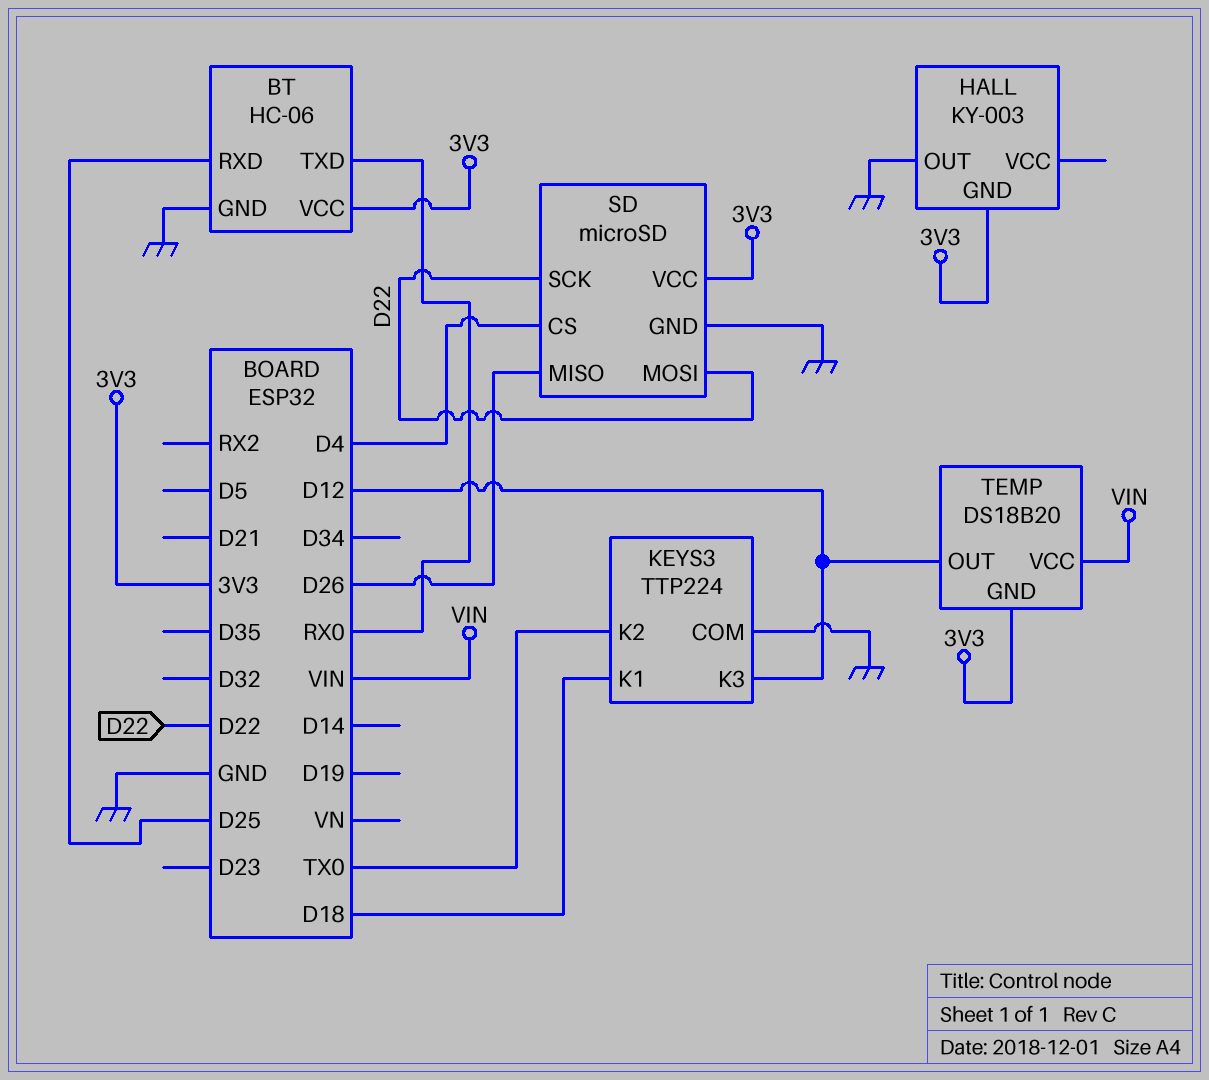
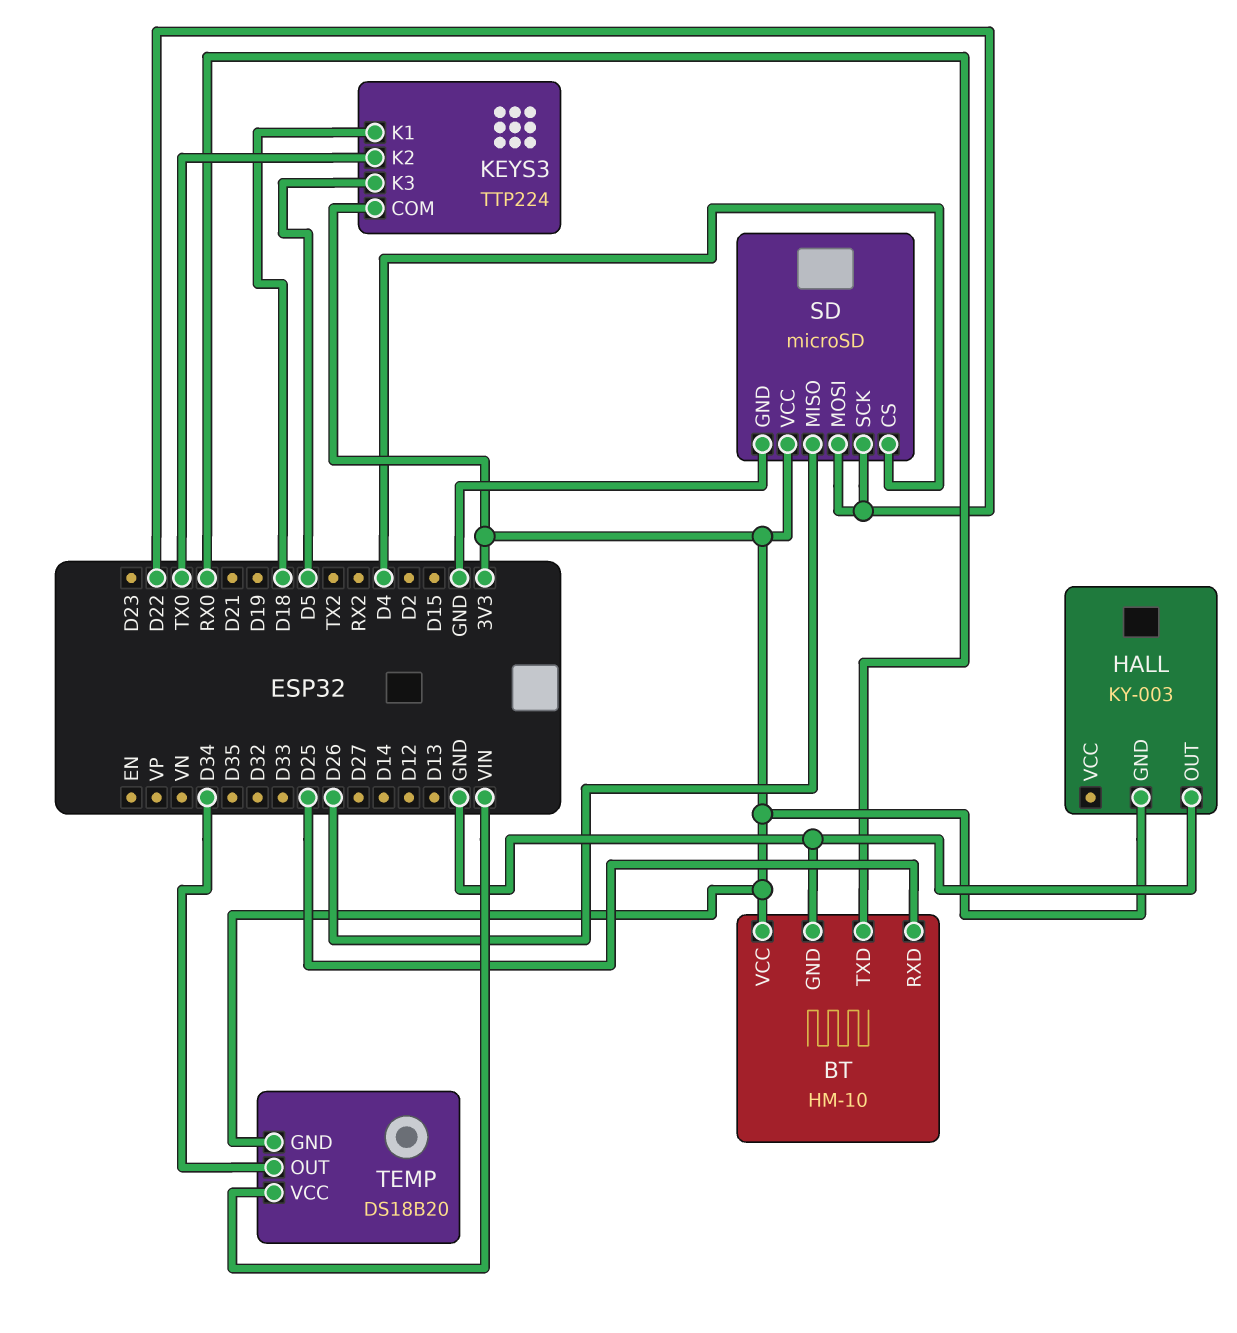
BT: HC-06 -> HM-10
KEYS3 pin COM: GND -> 3V3
KEYS3 pin K3: D12 -> D5
TEMP pin OUT: D12 -> D34

